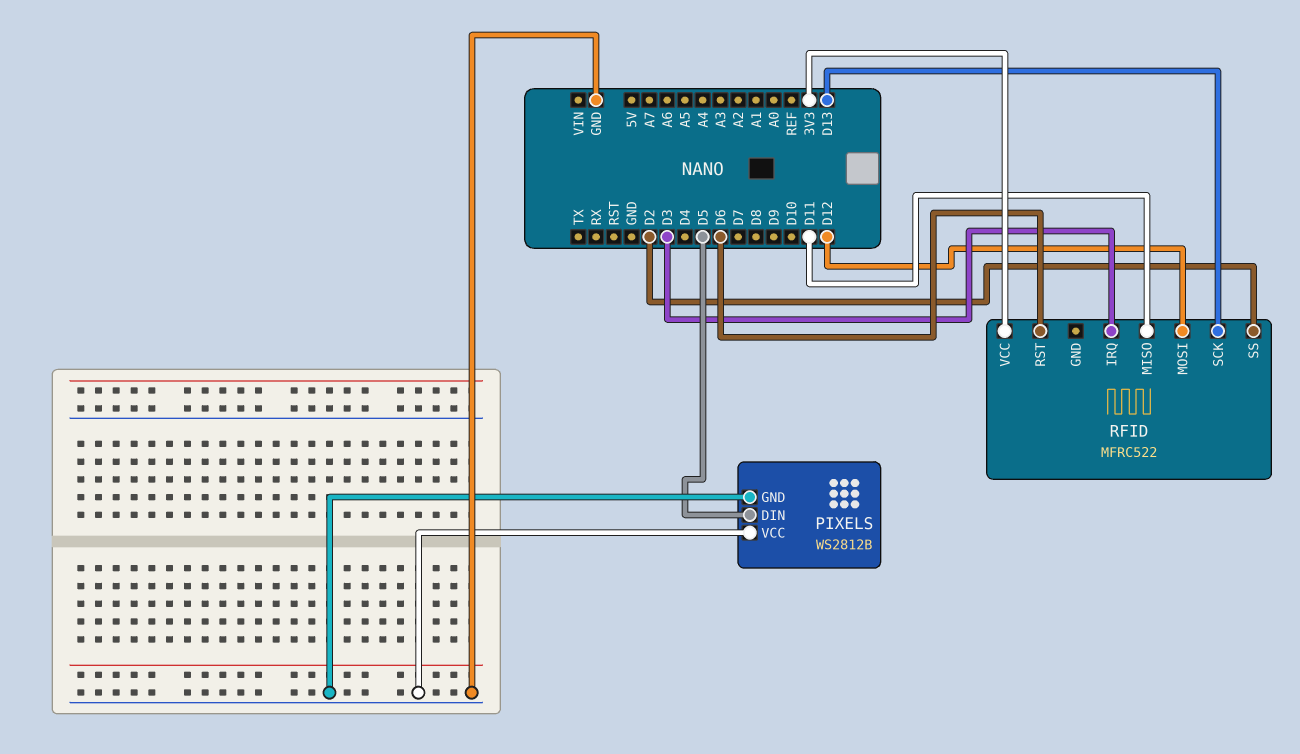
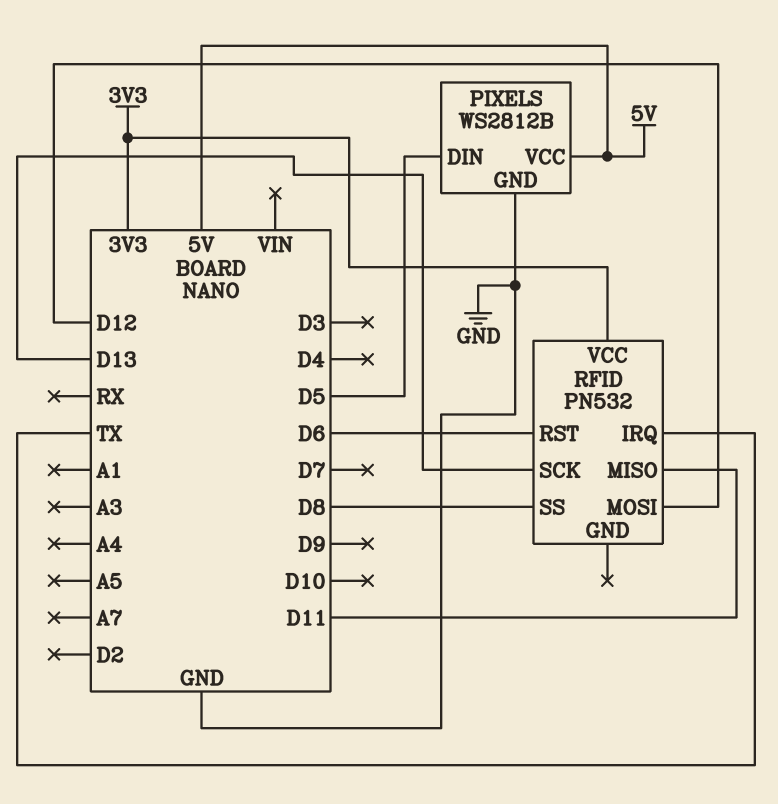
PIXELS pin VCC: GND -> 5V
RFID: MFRC522 -> PN532
RFID pin IRQ: D3 -> TX
RFID pin SS: D2 -> D8

